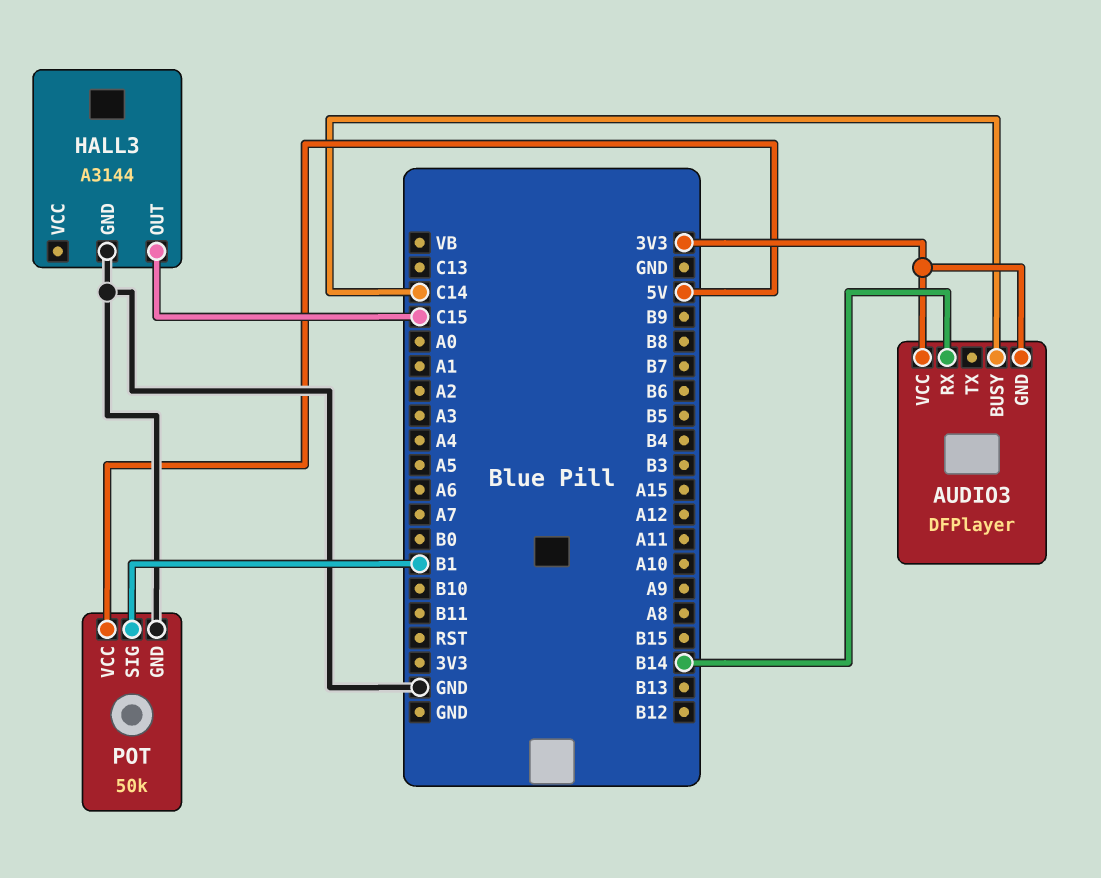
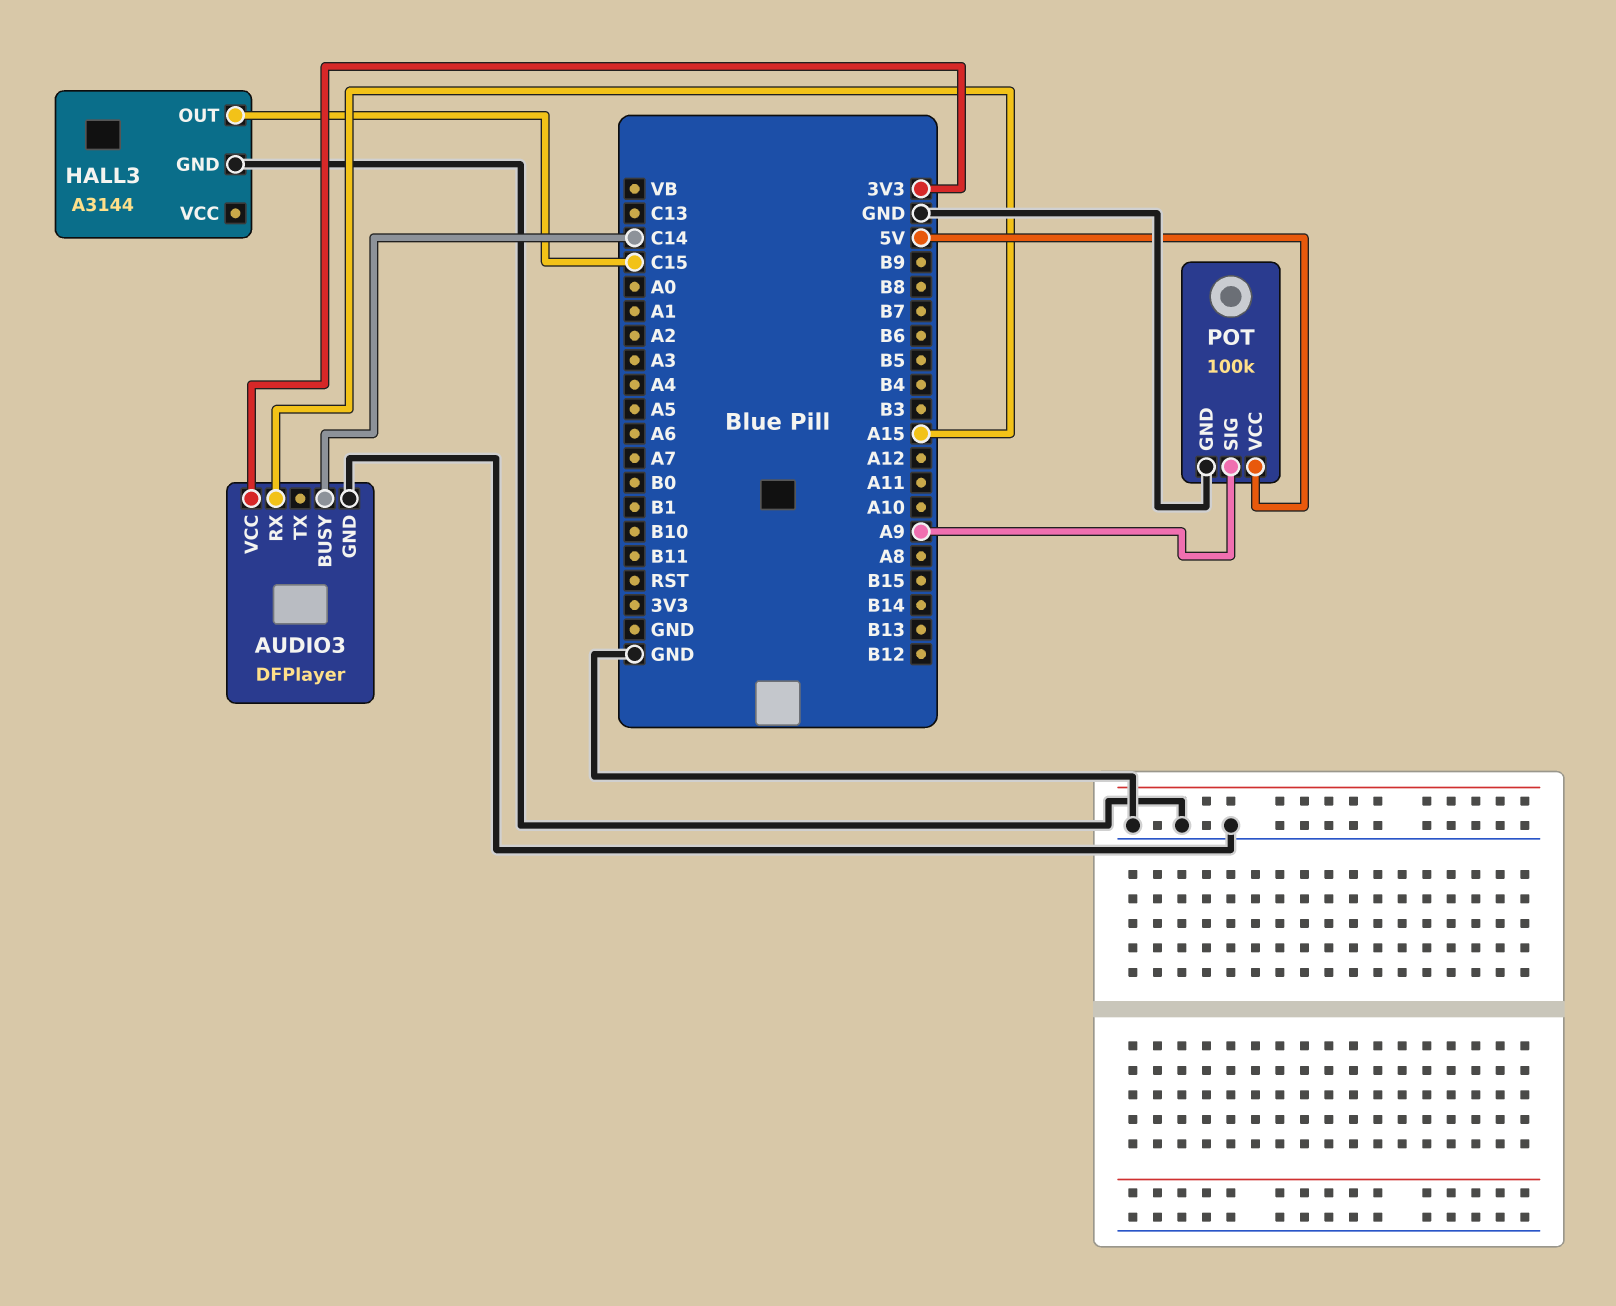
AUDIO3 pin GND: 3V3 -> GND
AUDIO3 pin RX: B14 -> A15
POT: 50k -> 100k
POT pin SIG: B1 -> A9

